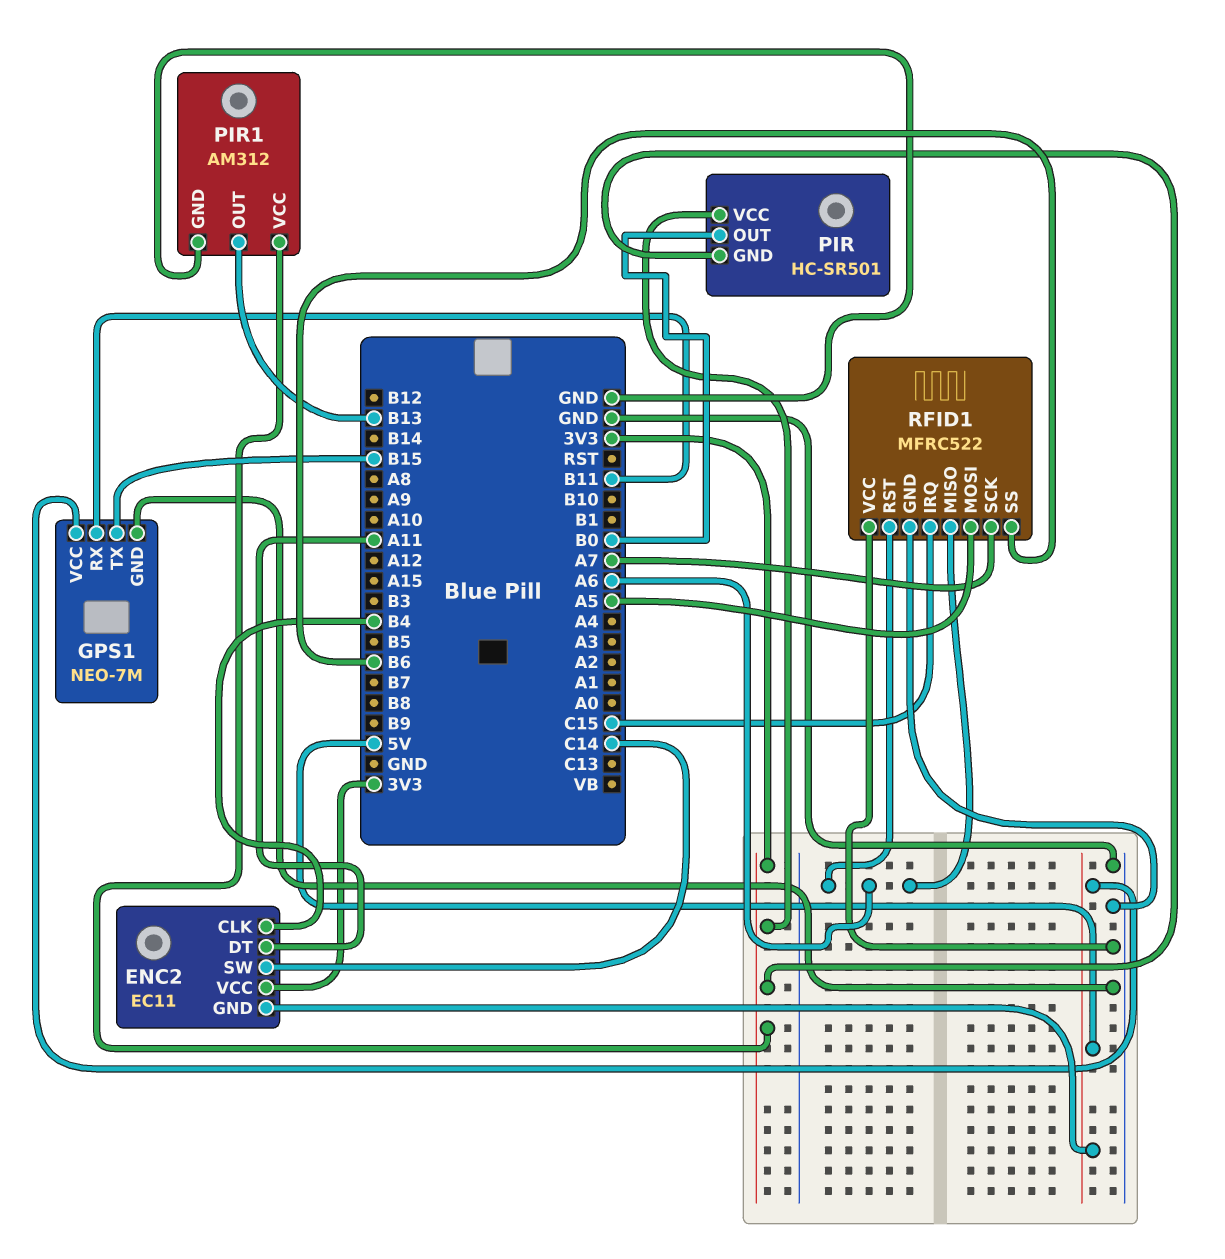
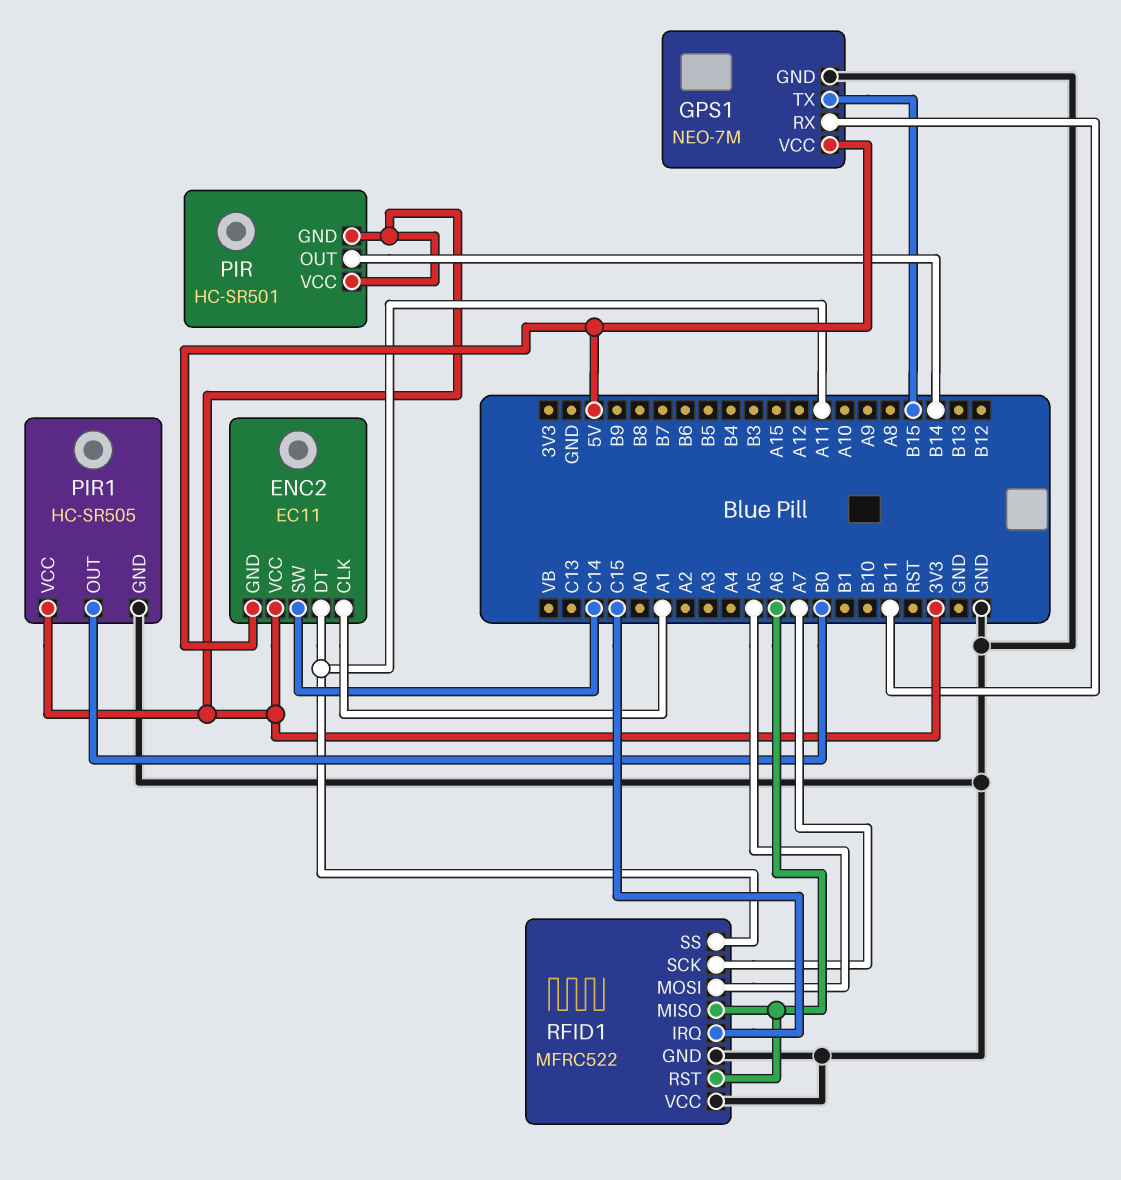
ENC2 pin CLK: B4 -> A1
PIR pin OUT: B0 -> B14
PIR1: AM312 -> HC-SR505
PIR1 pin OUT: B13 -> B0
RFID1 pin SS: B6 -> A11

